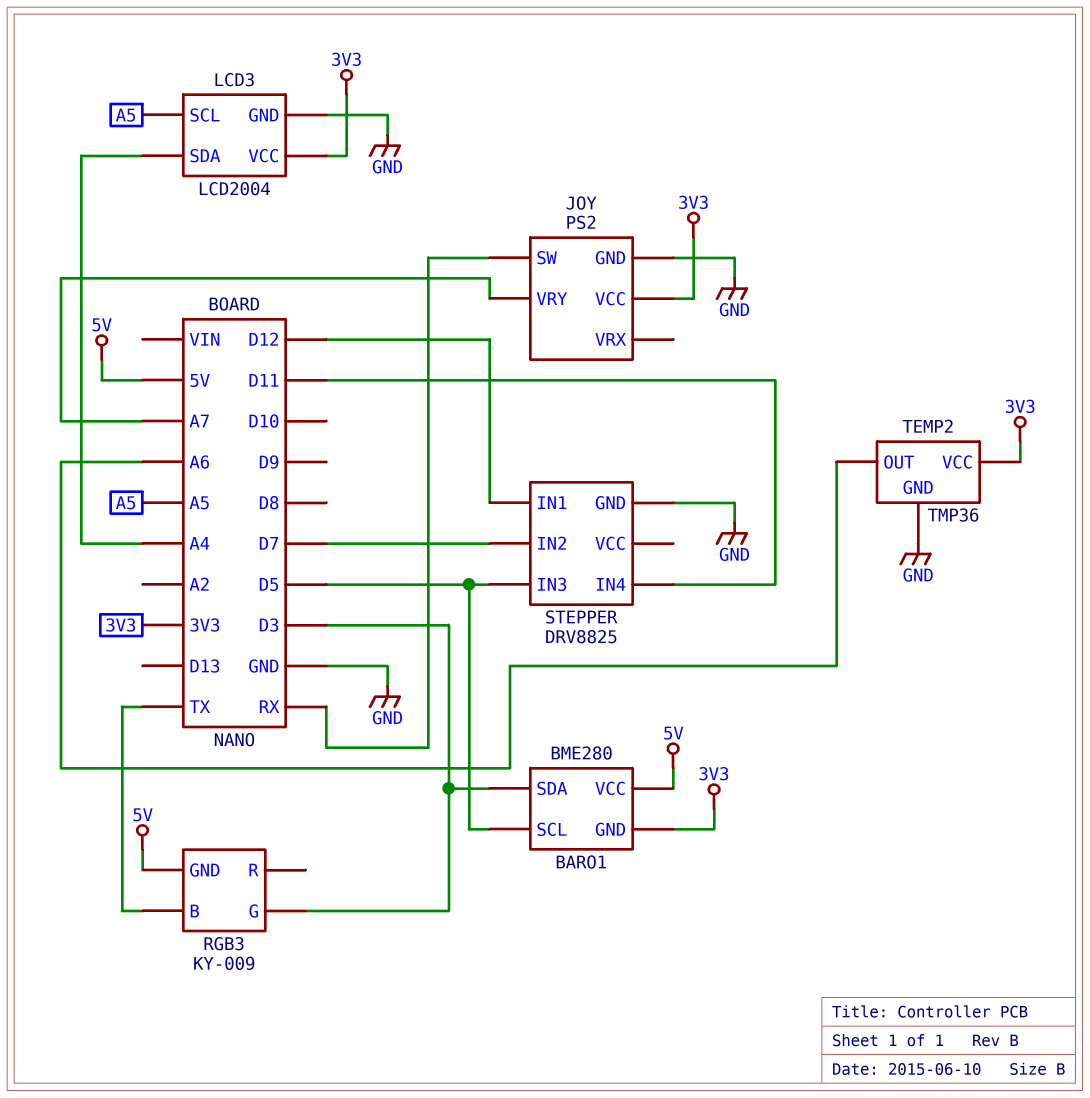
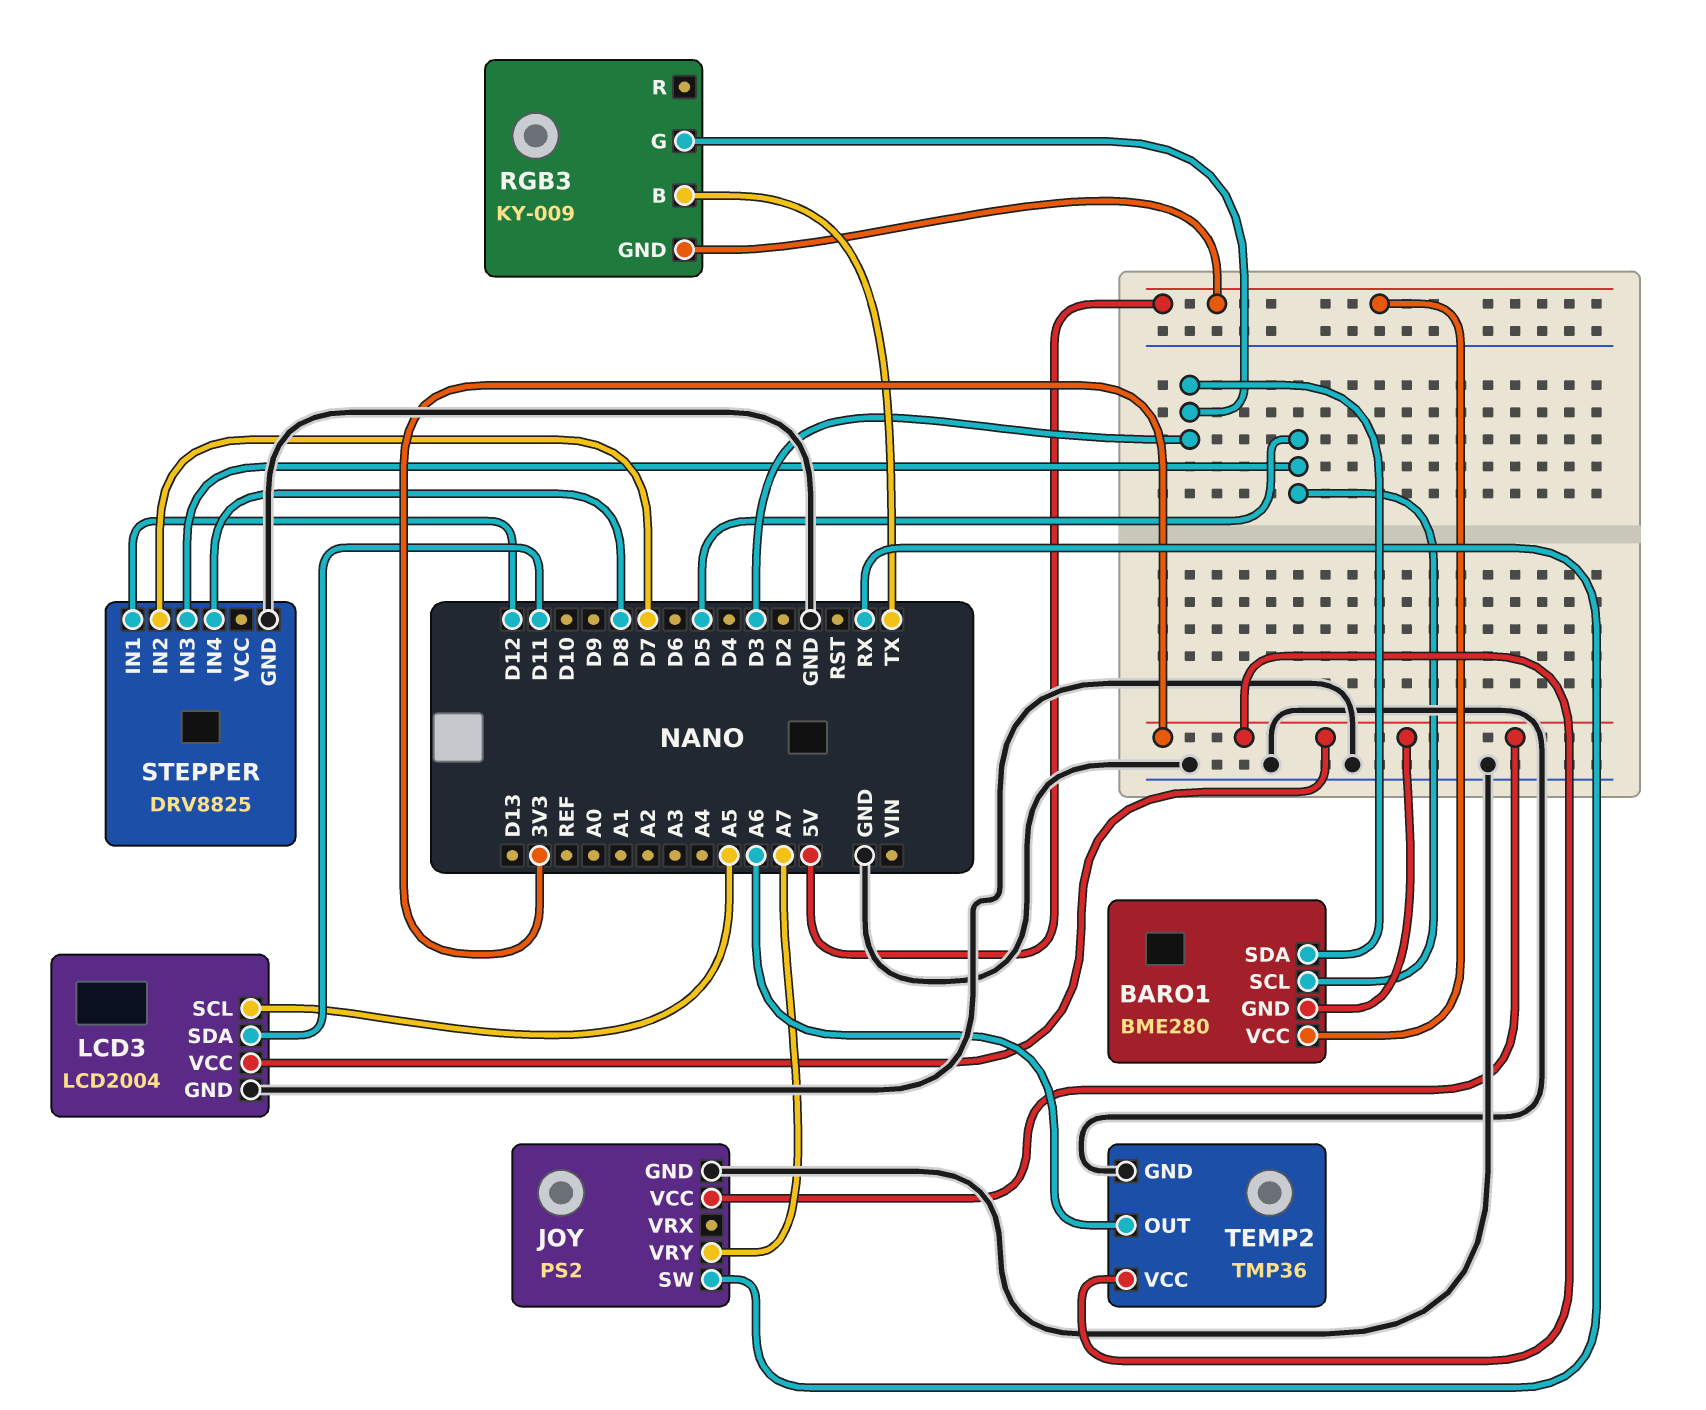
LCD3 pin SDA: A4 -> D11
STEPPER pin IN4: D11 -> D8

